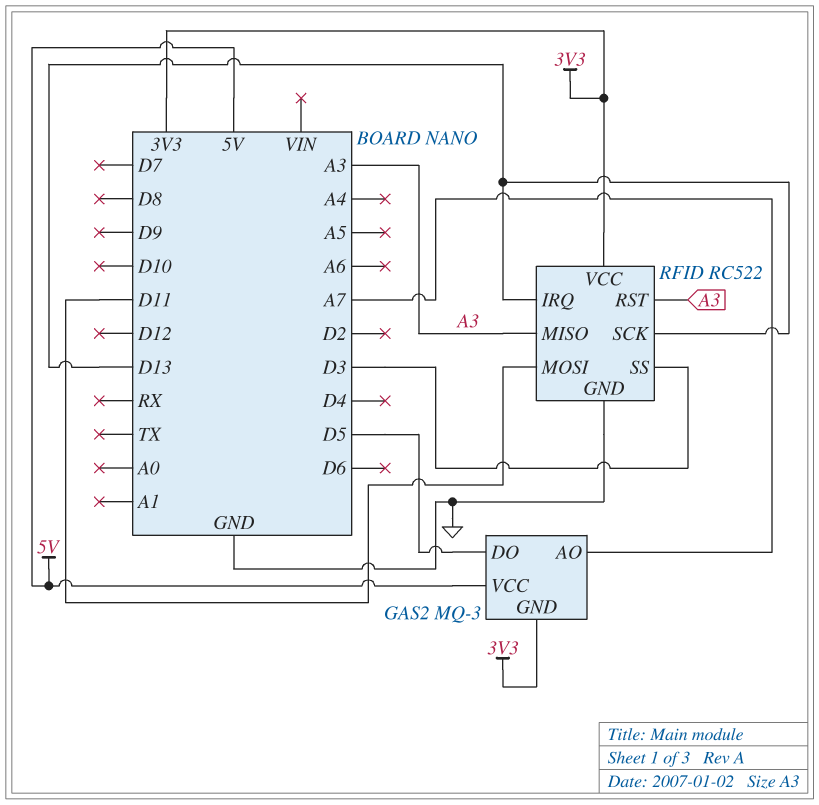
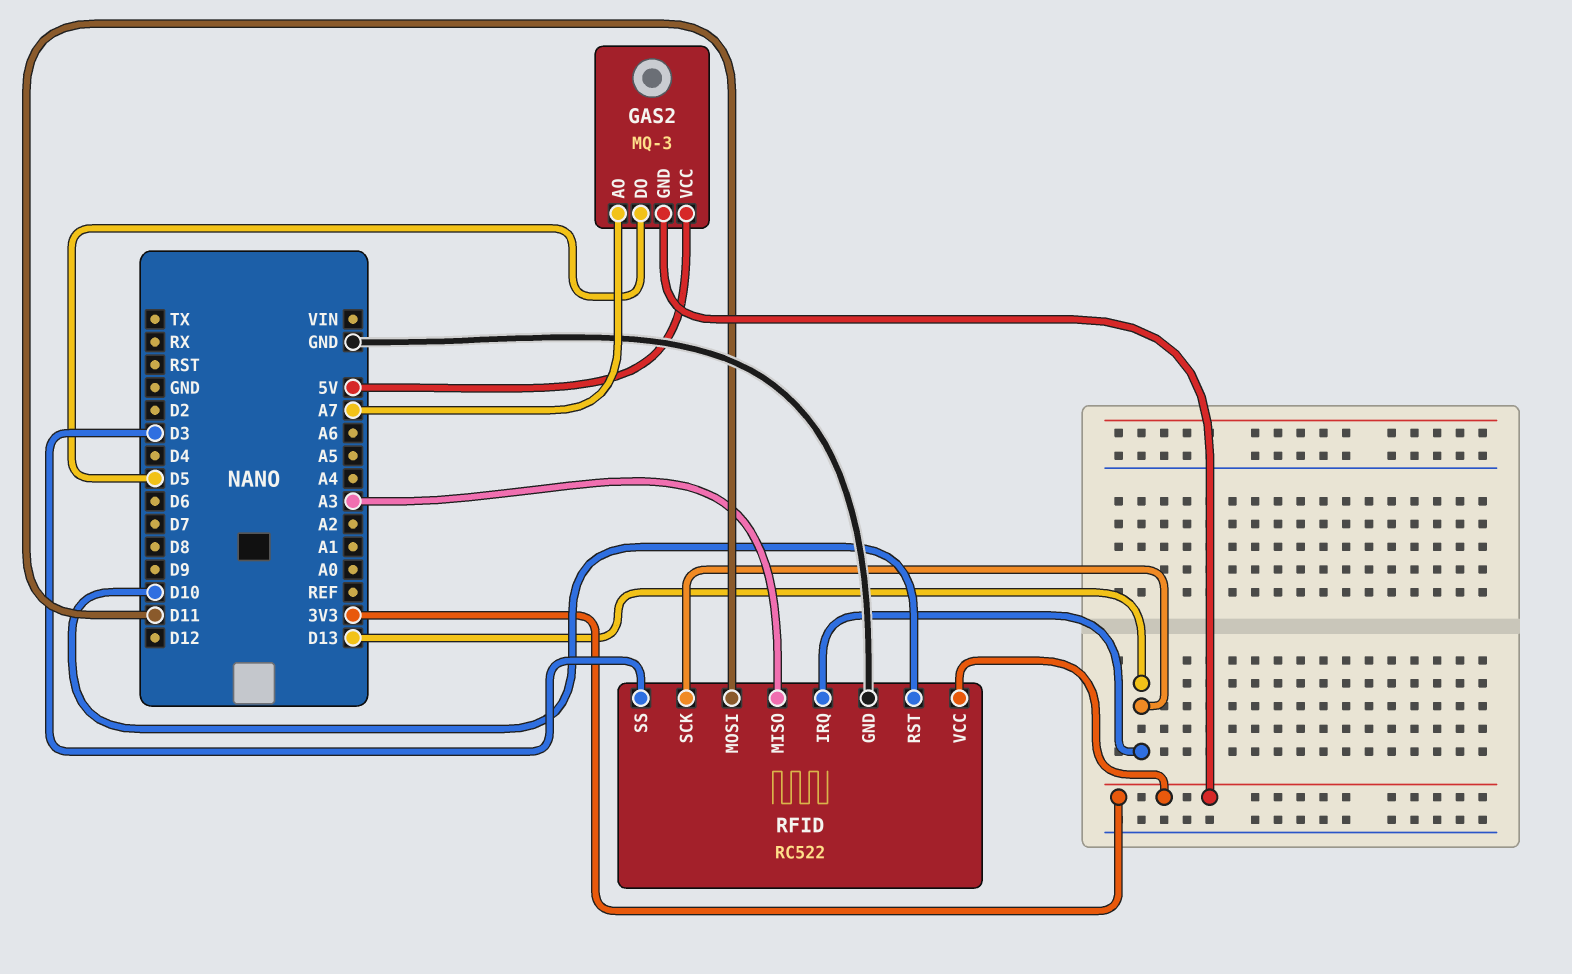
RFID pin RST: A3 -> D10

